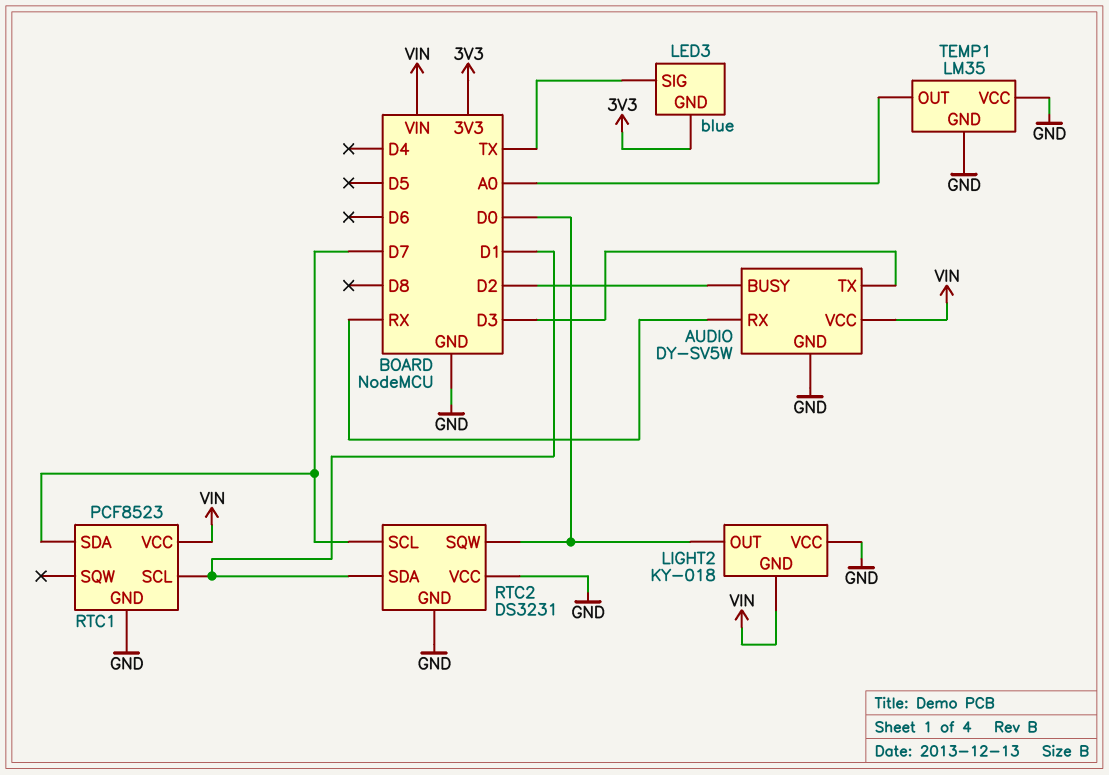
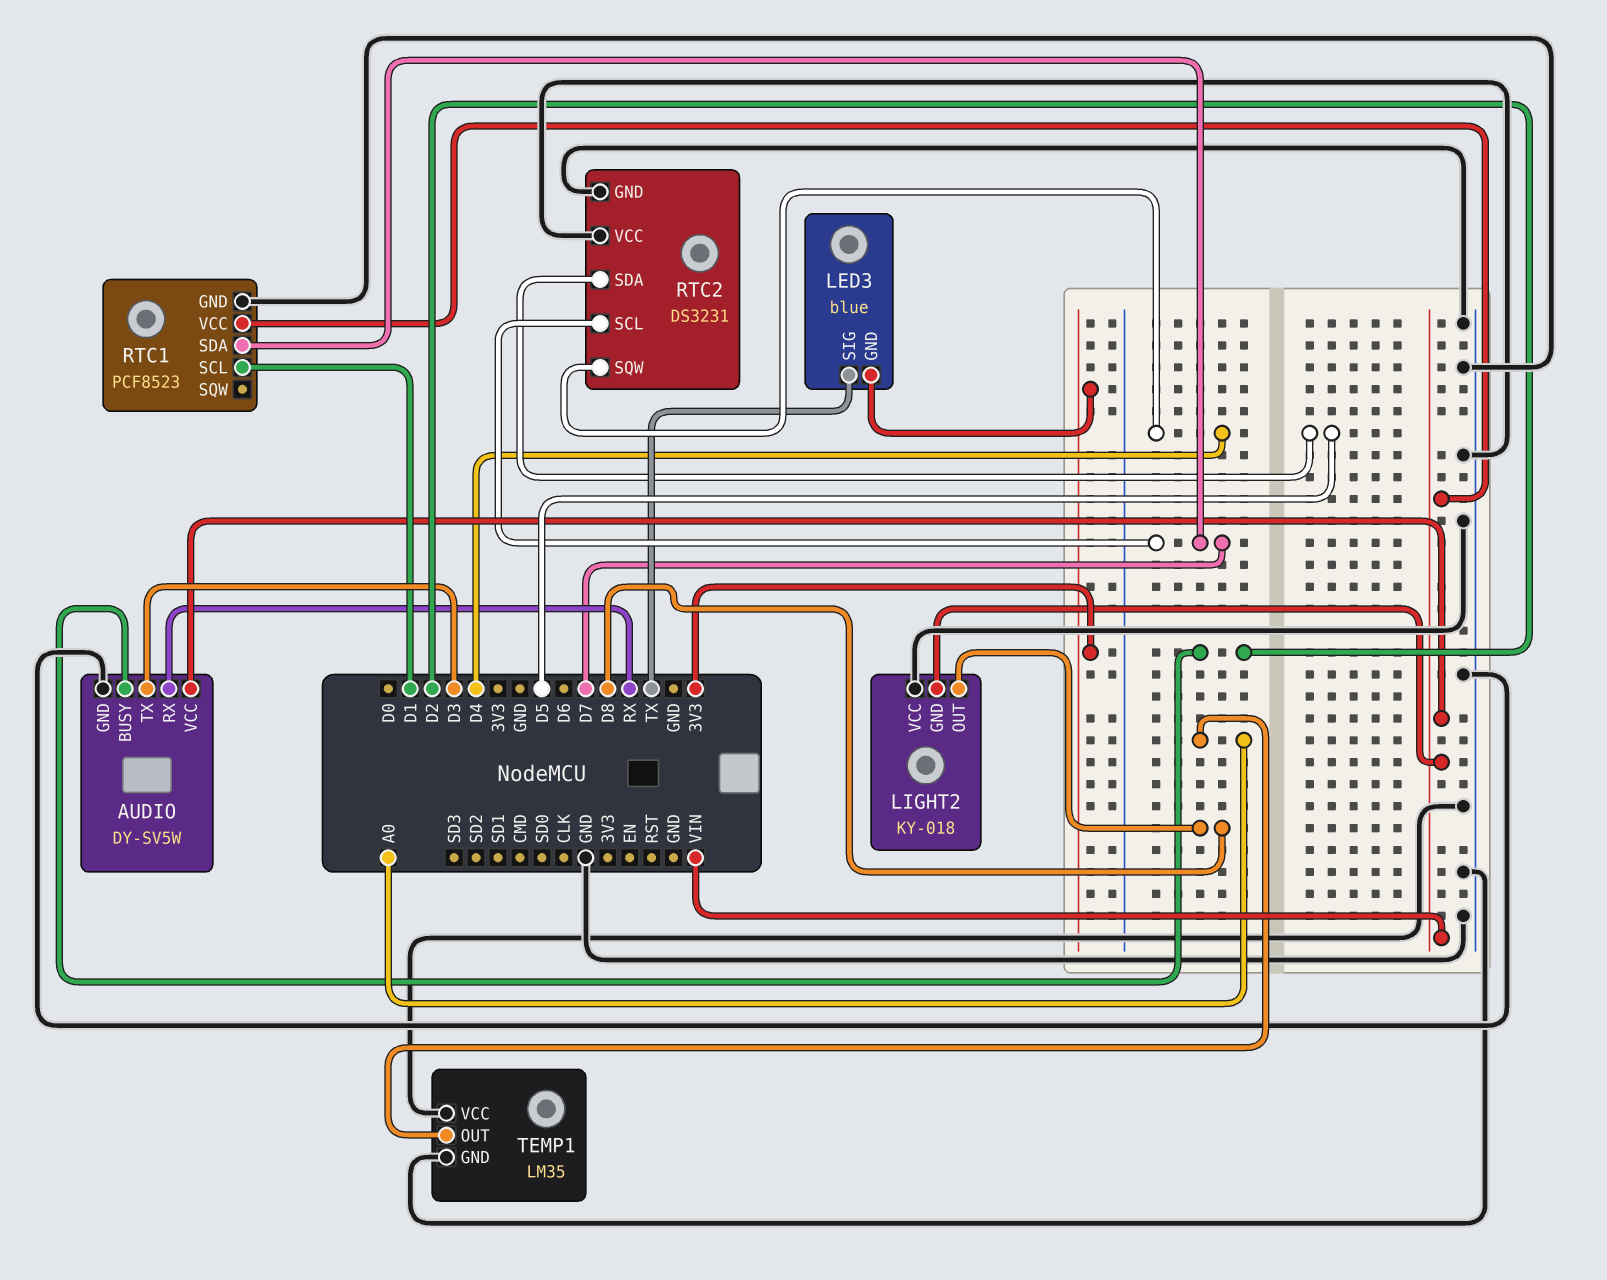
LIGHT2 pin OUT: D0 -> D8
RTC2 pin SDA: D1 -> D5
RTC2 pin SQW: D0 -> D4

